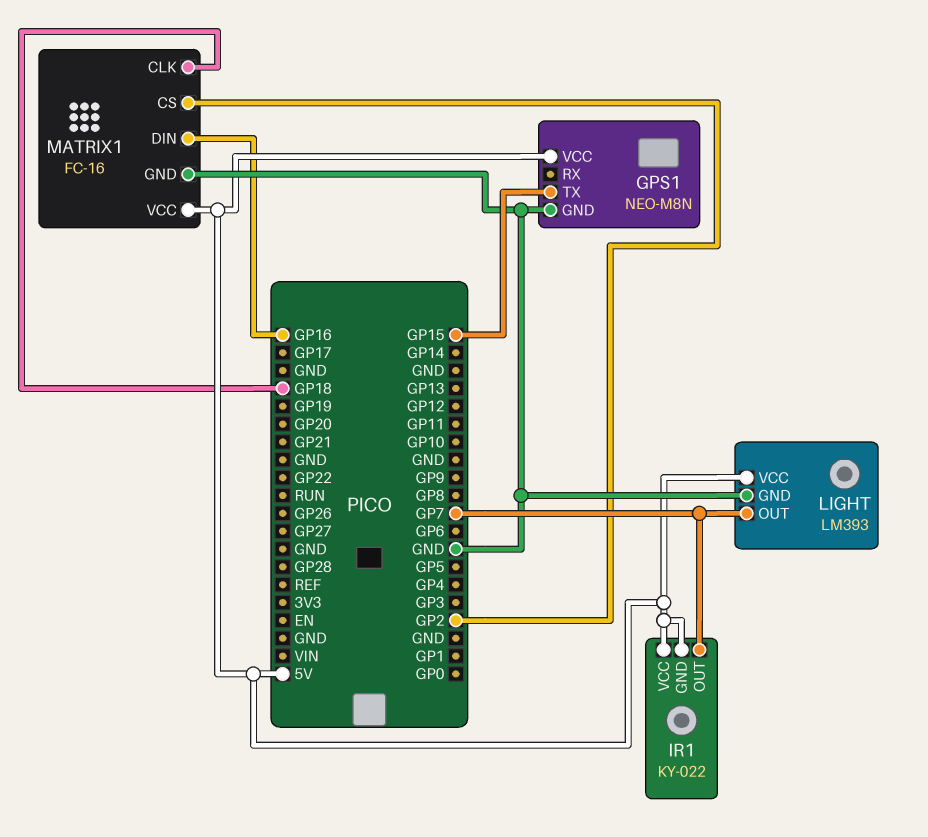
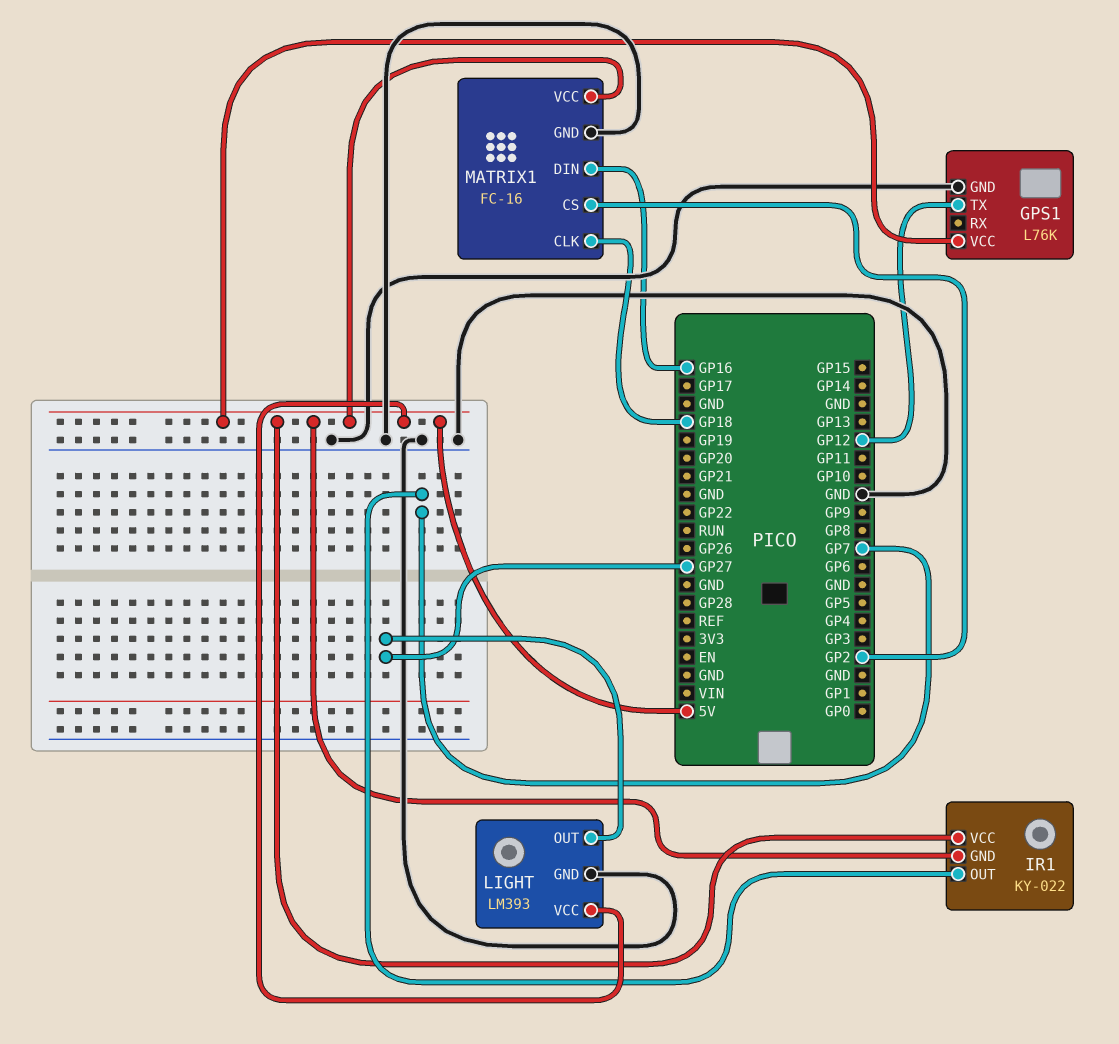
GPS1: NEO-M8N -> L76K
GPS1 pin TX: GP15 -> GP12
LIGHT pin OUT: GP7 -> GP27

